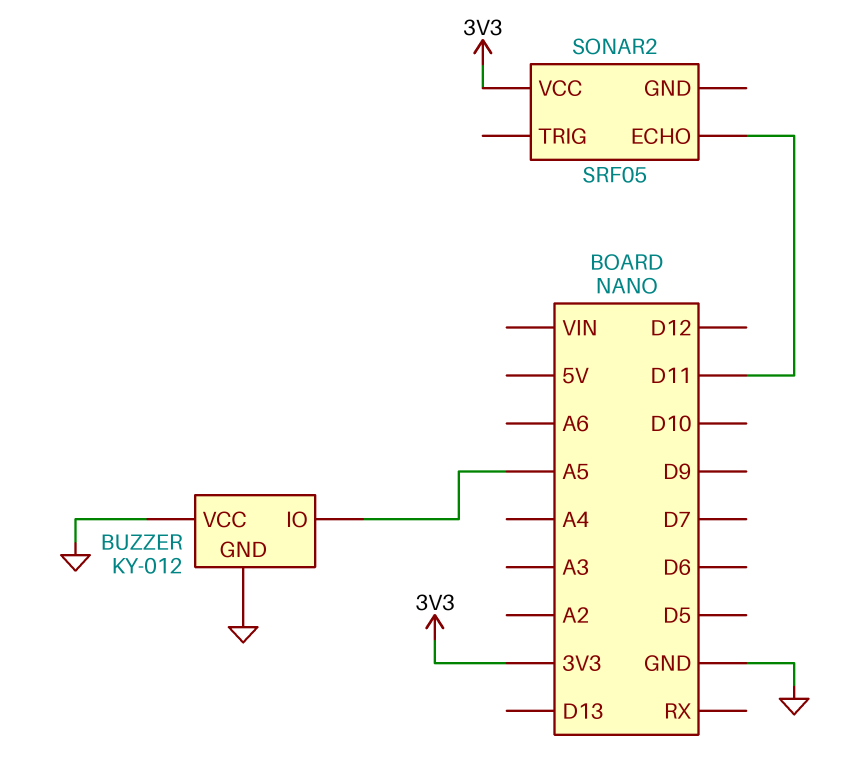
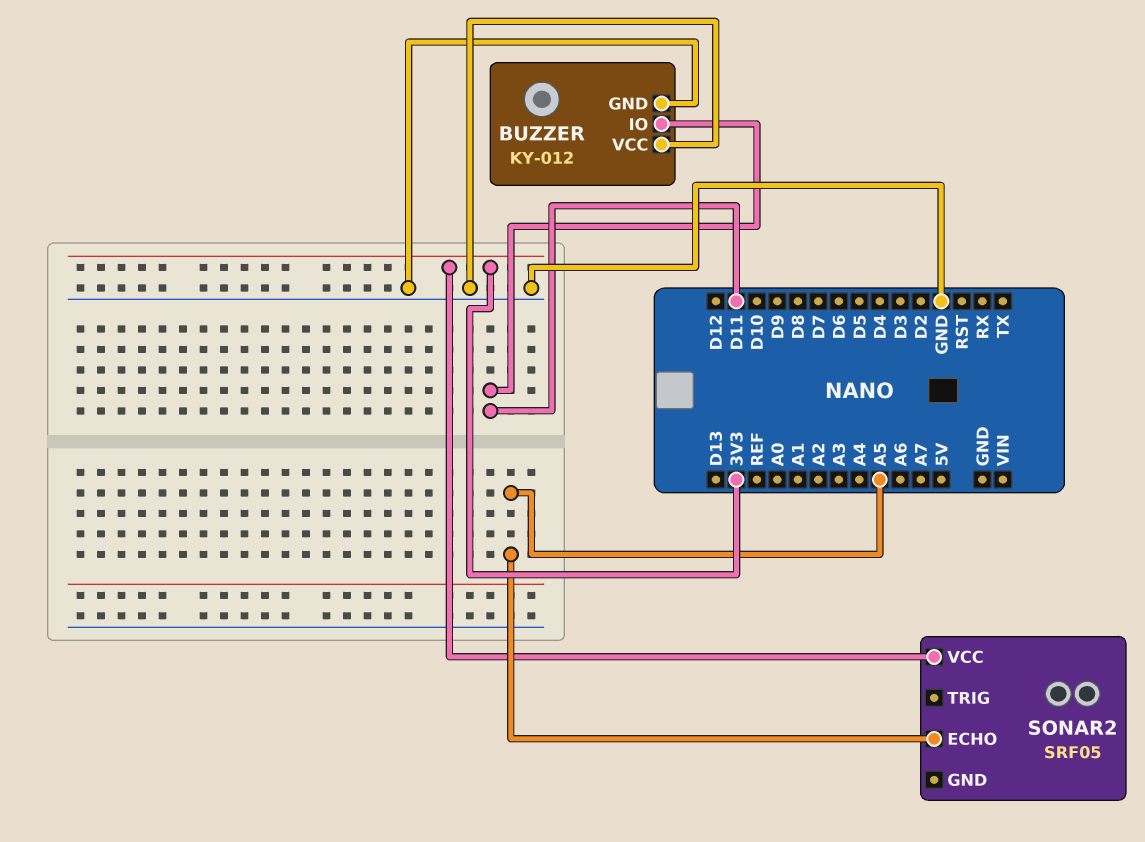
BUZZER pin IO: A5 -> D11
SONAR2 pin ECHO: D11 -> A5

